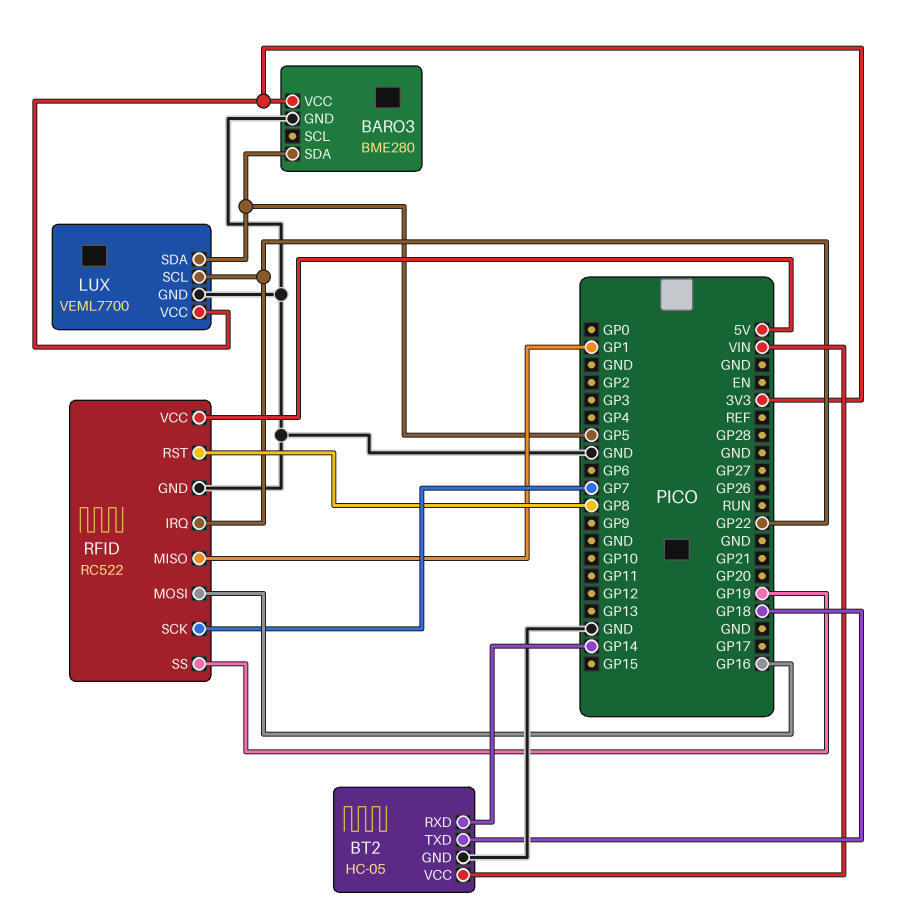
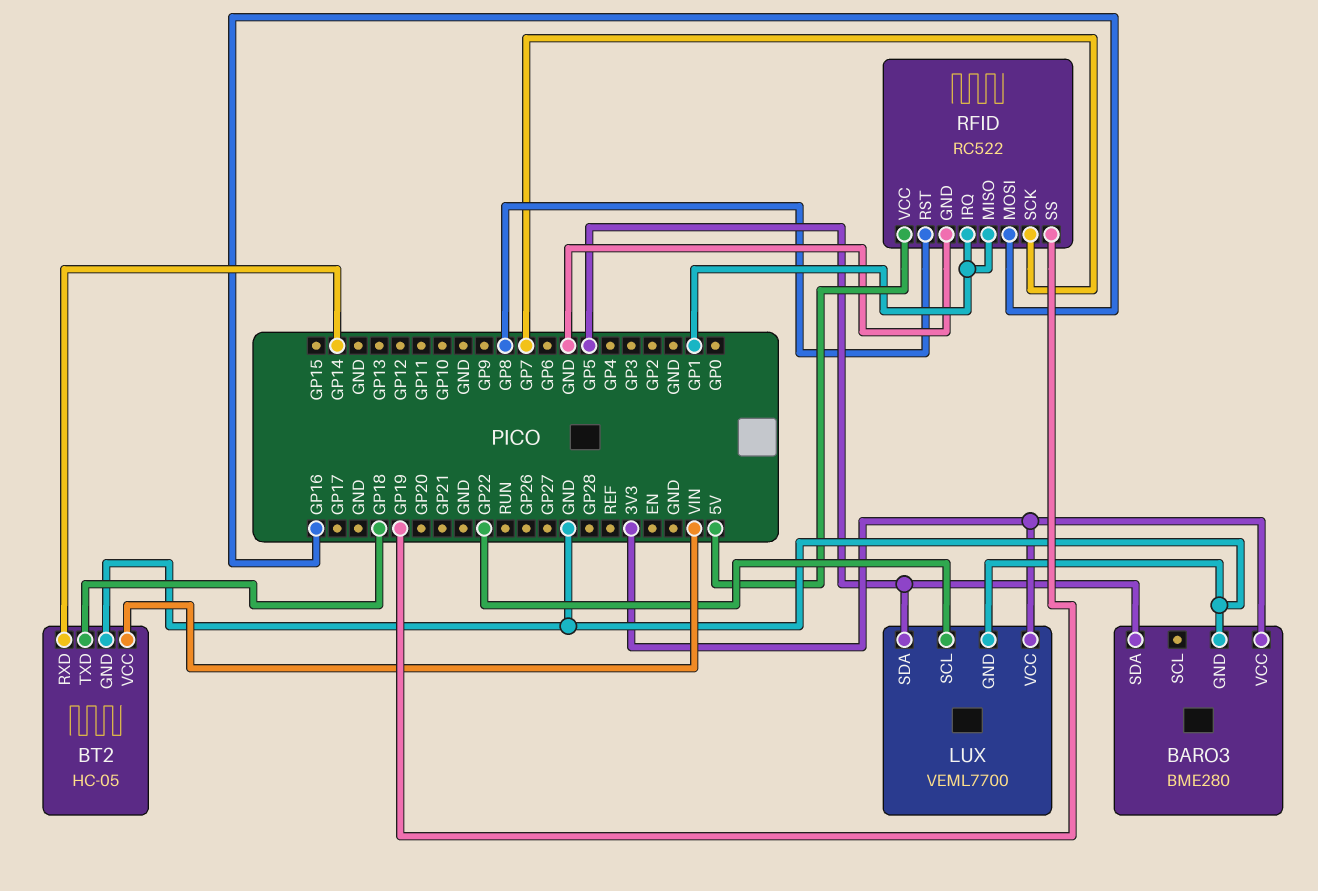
RFID pin IRQ: GP22 -> GP1

